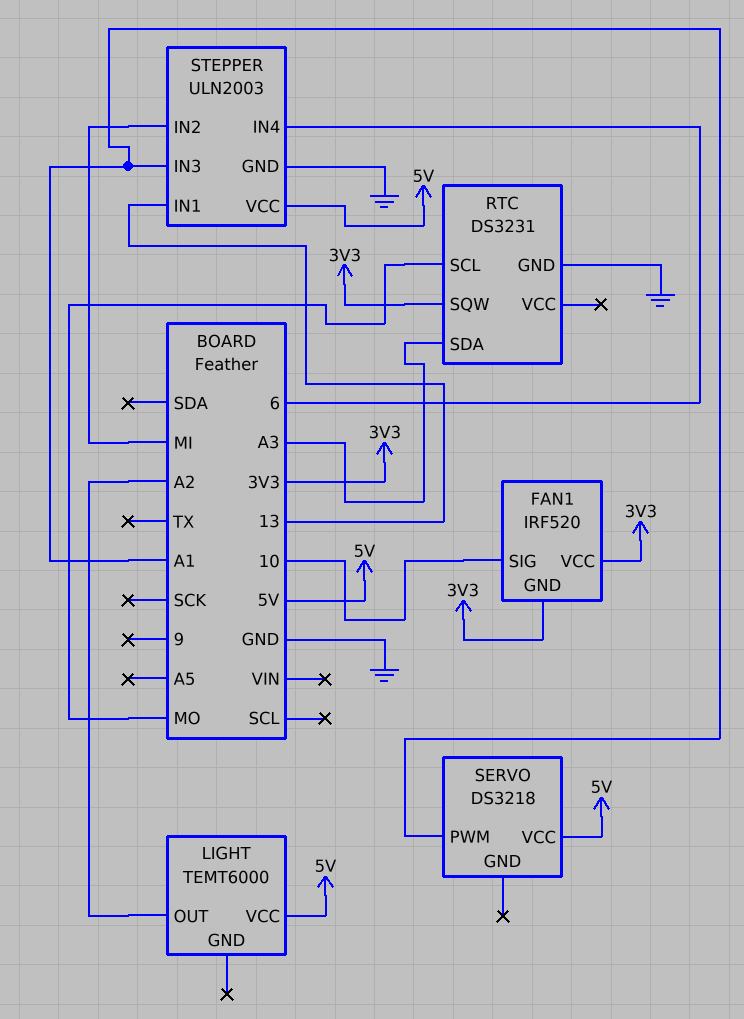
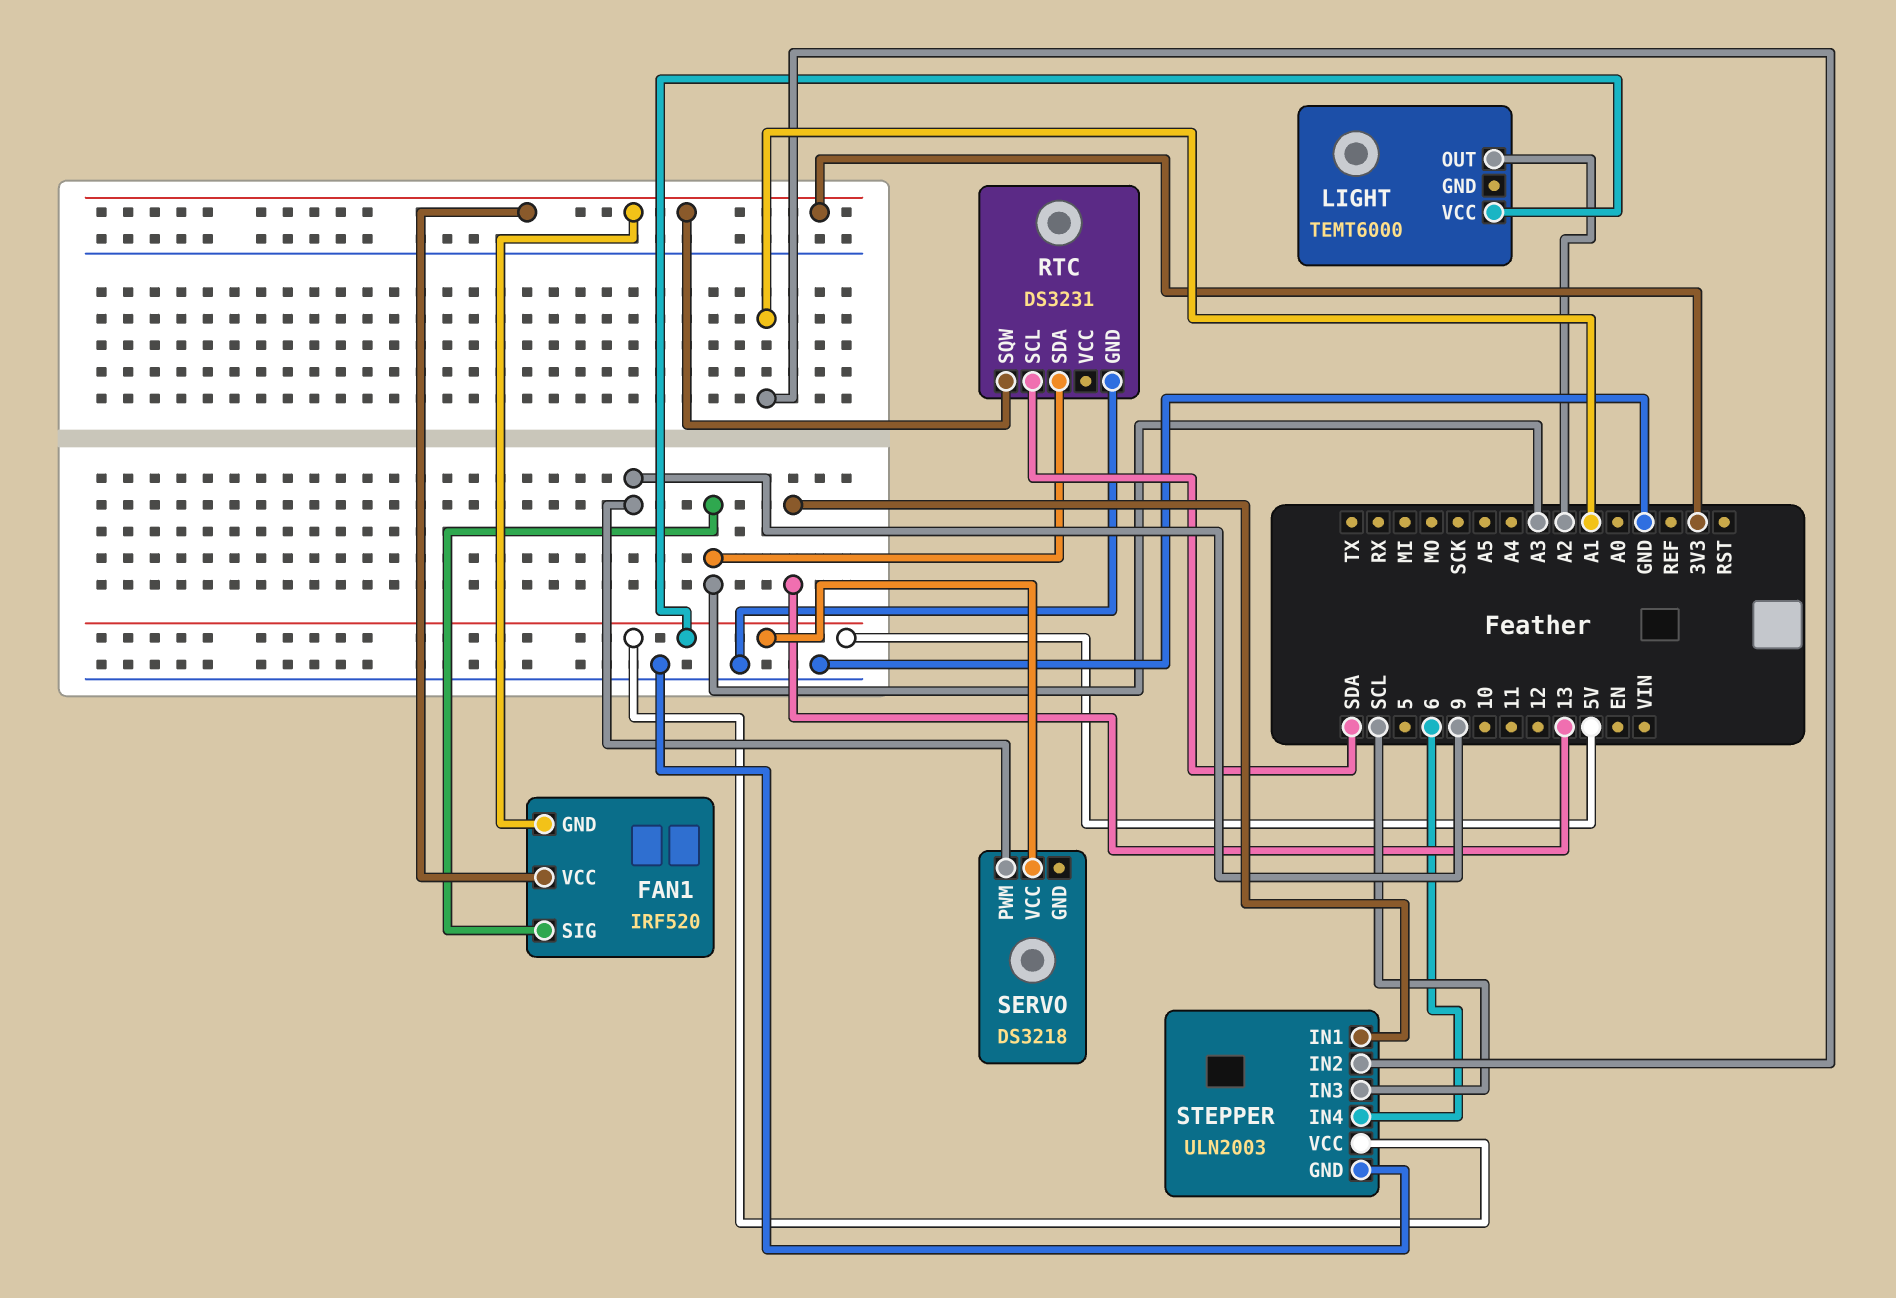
FAN1 pin SIG: 10 -> A3
RTC pin SCL: MO -> SDA
SERVO pin PWM: A1 -> 9
STEPPER pin IN2: MI -> A1
STEPPER pin IN3: A1 -> SCL

